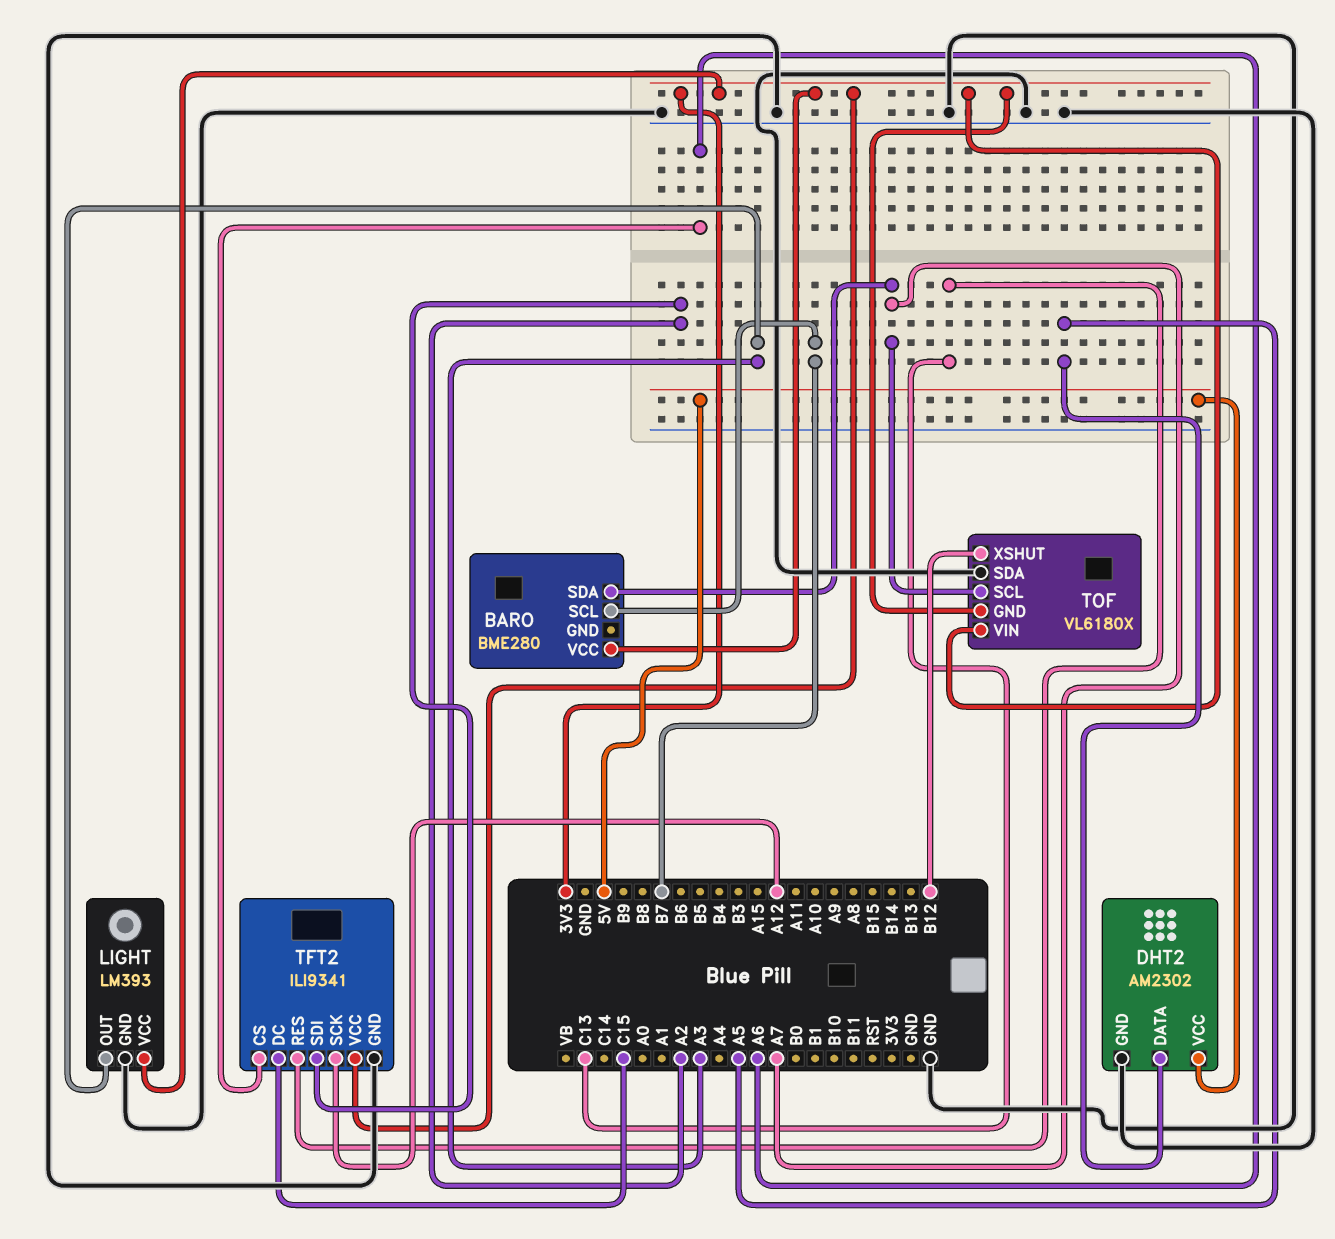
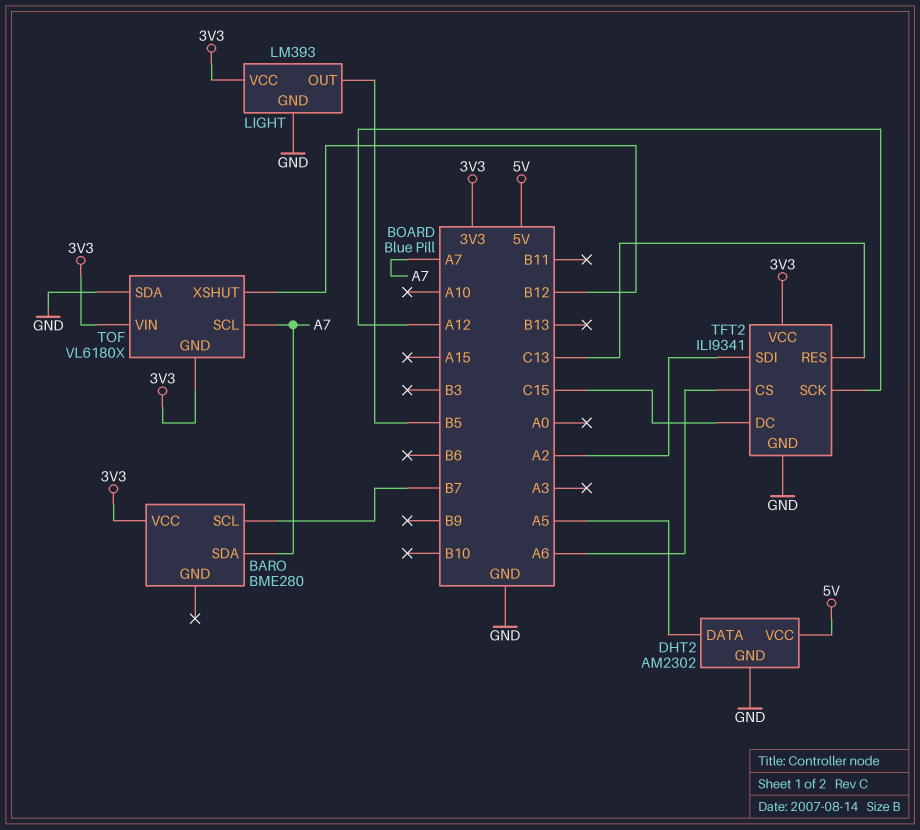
LIGHT pin OUT: A3 -> B5

